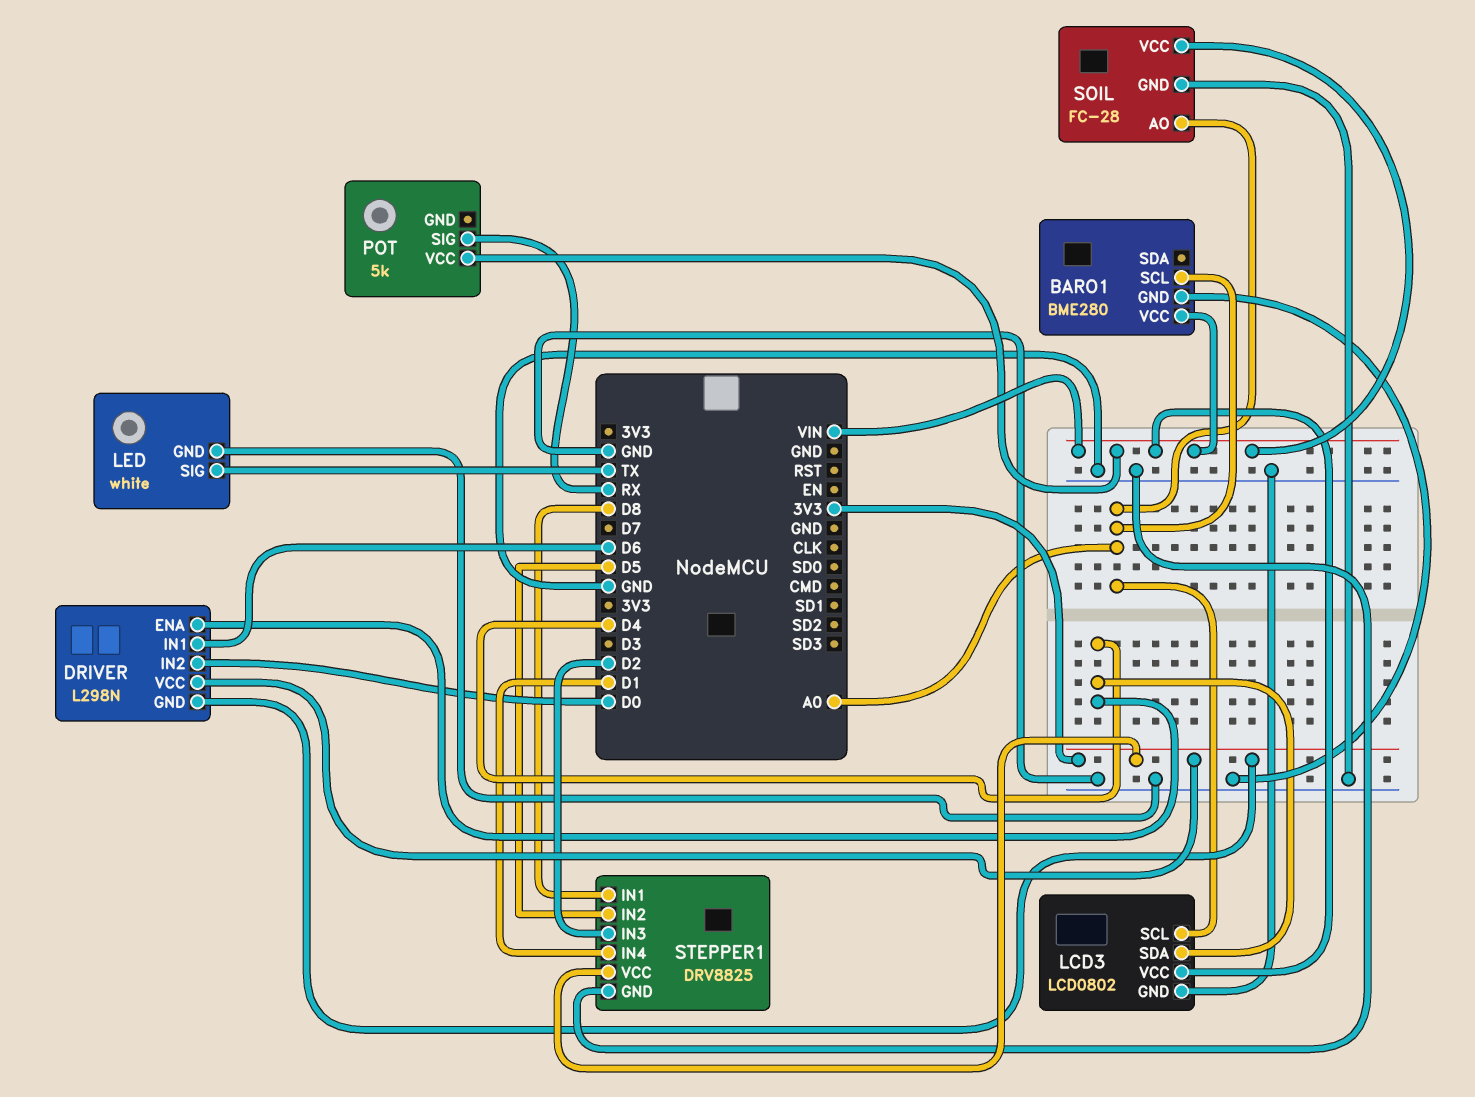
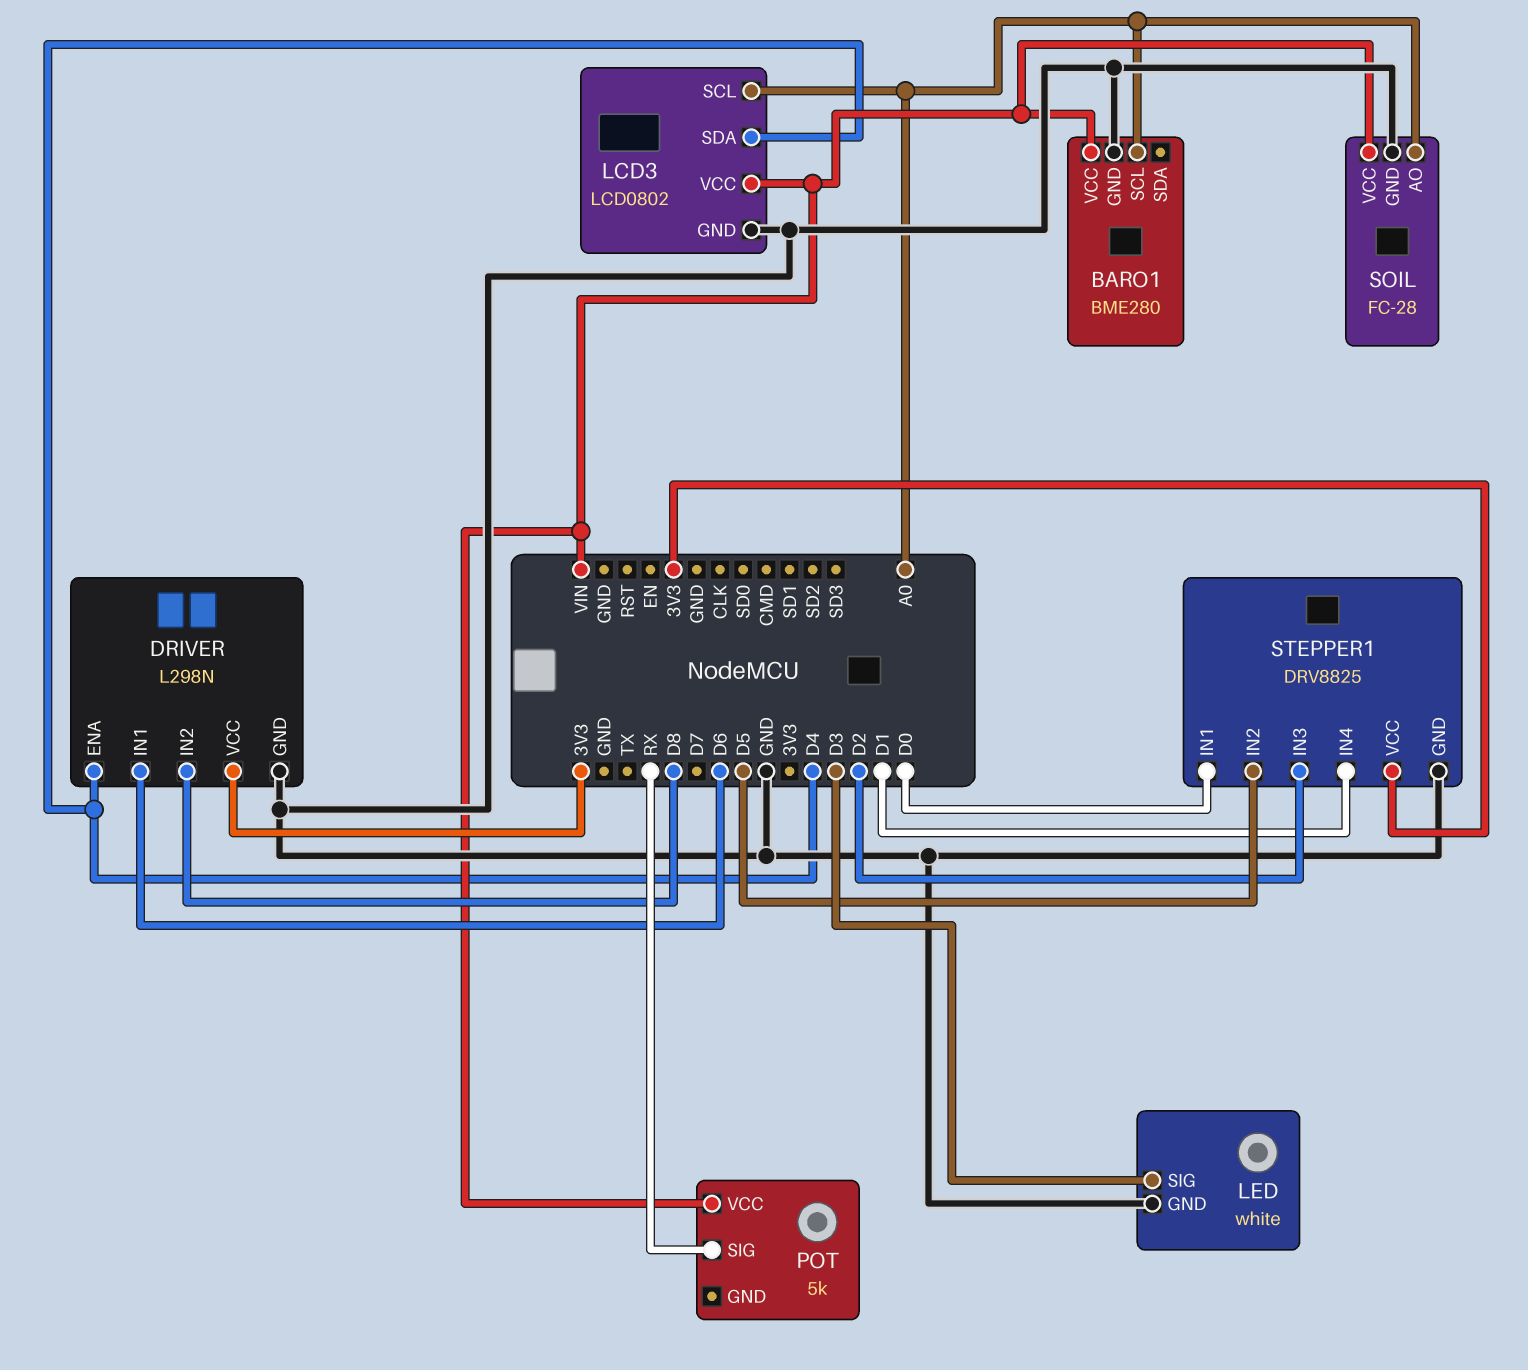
DRIVER pin GND: 3V3 -> GND
DRIVER pin IN2: D0 -> D8
LED pin SIG: TX -> D3
STEPPER1 pin IN1: D8 -> D0

